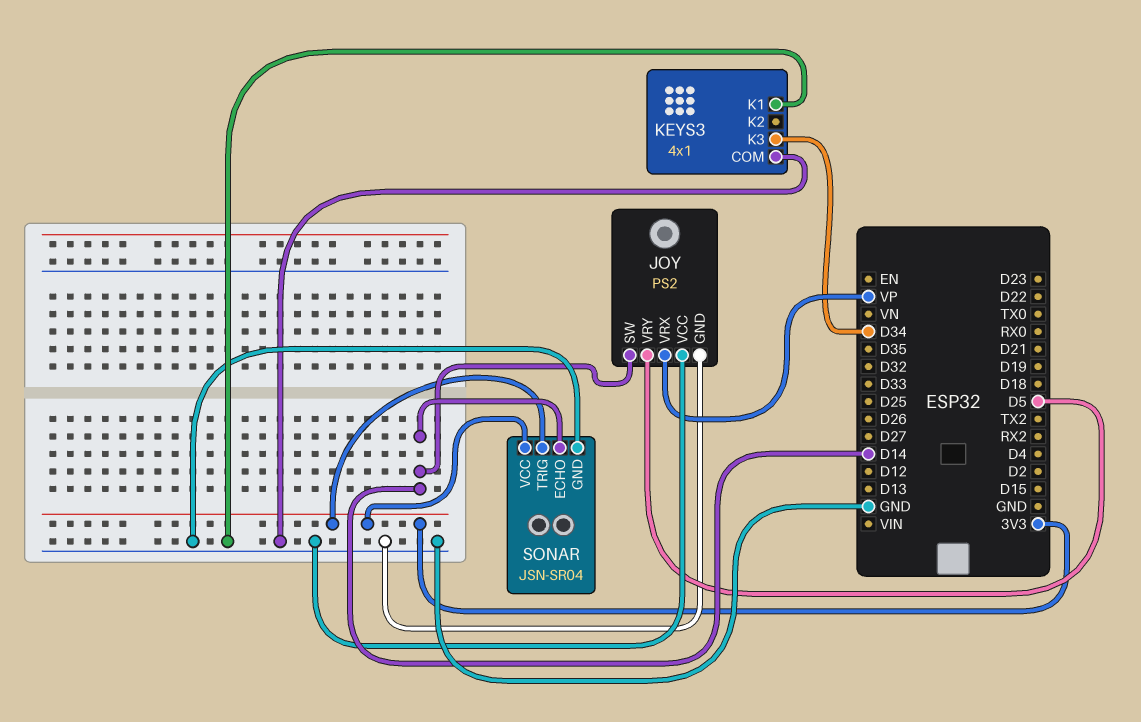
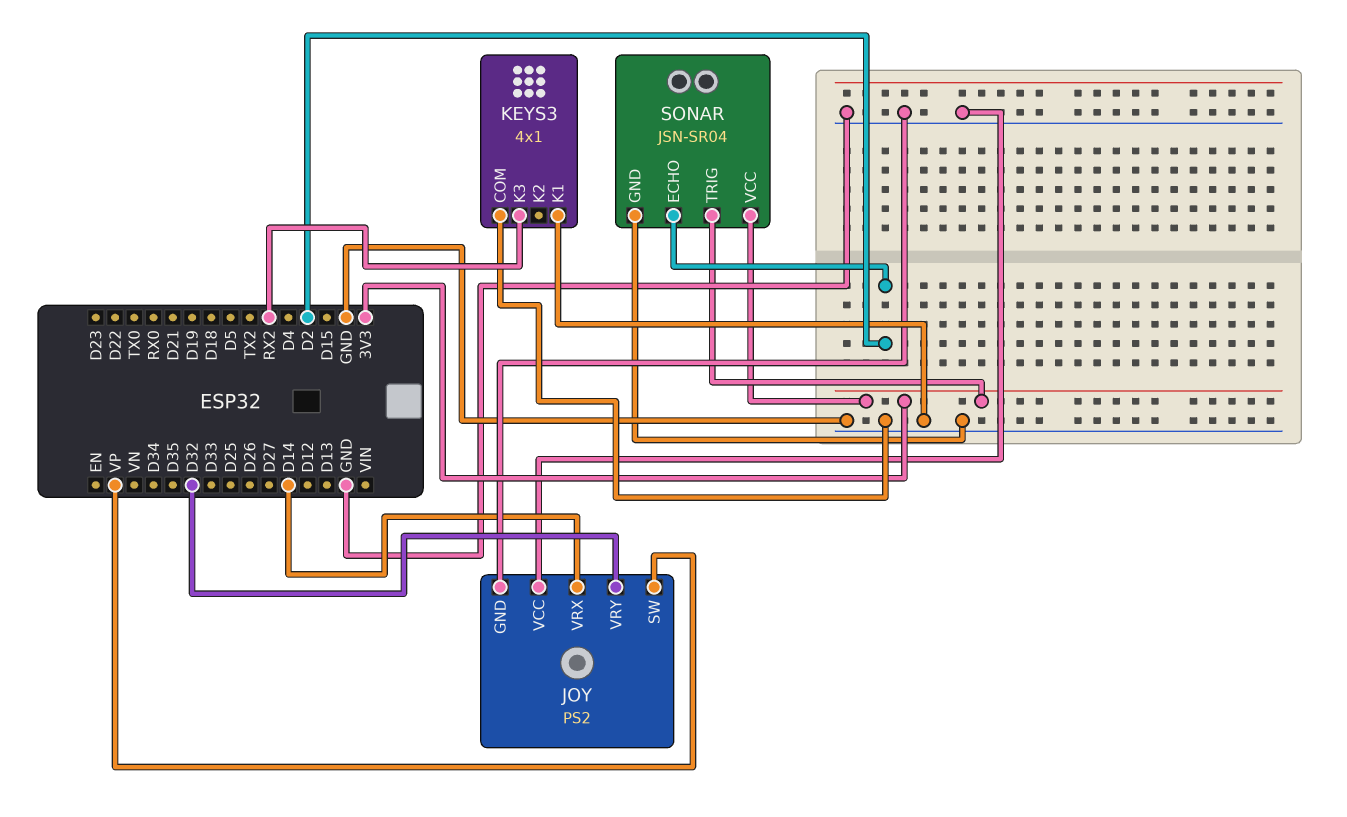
JOY pin SW: D14 -> VP
JOY pin VRX: VP -> D14
JOY pin VRY: D5 -> D32
KEYS3 pin K3: D34 -> RX2
SONAR pin ECHO: D14 -> D2

